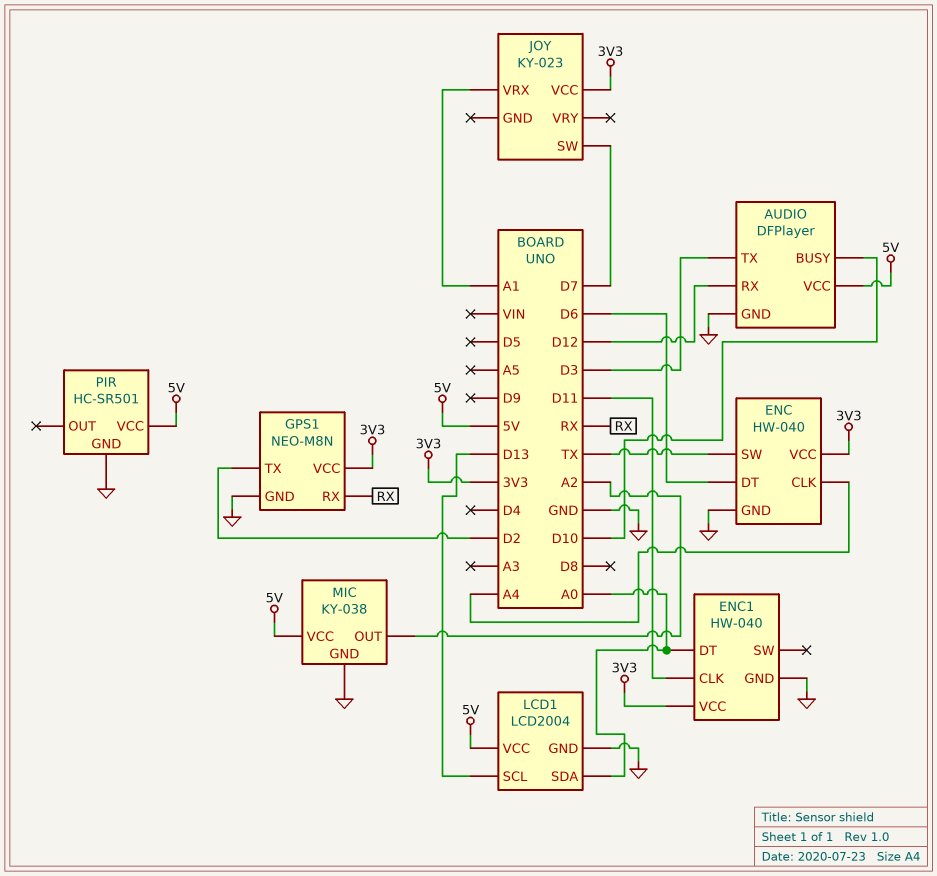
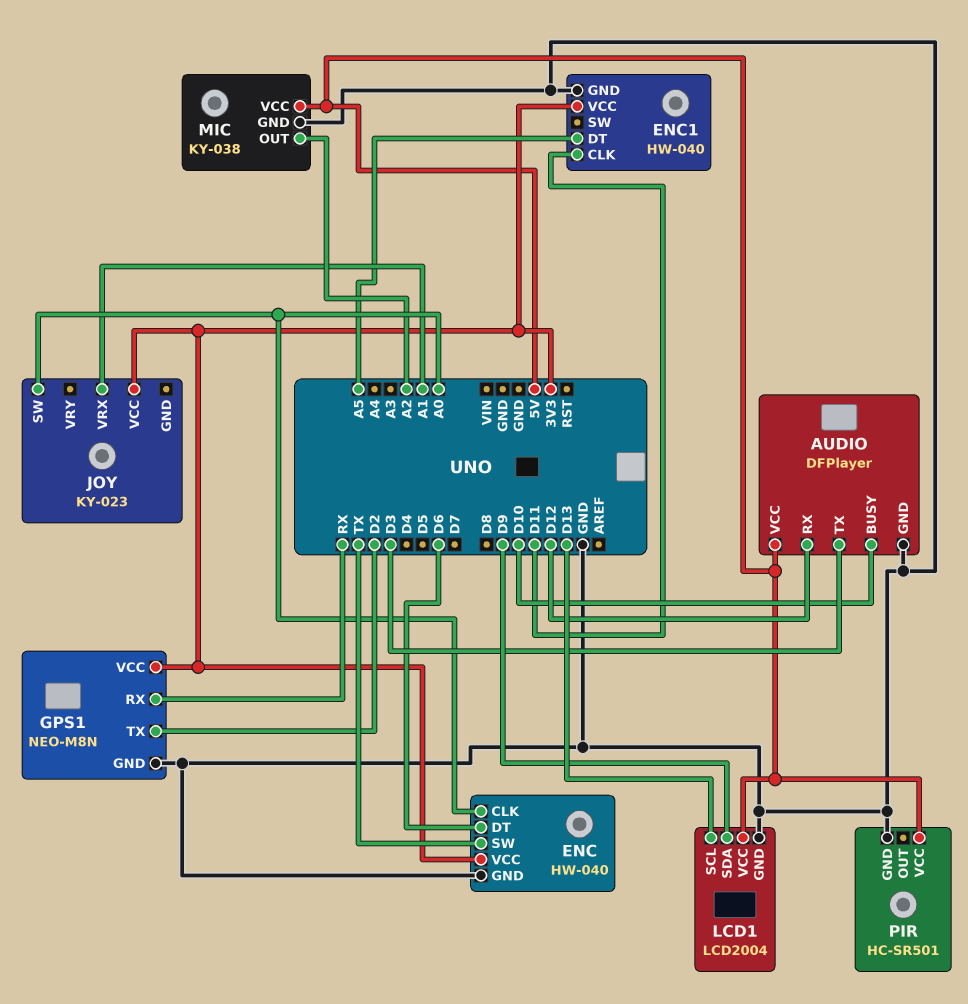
ENC pin CLK: A4 -> A0
ENC1 pin DT: A0 -> A5
JOY pin SW: D7 -> A0
LCD1 pin SDA: A0 -> D9

